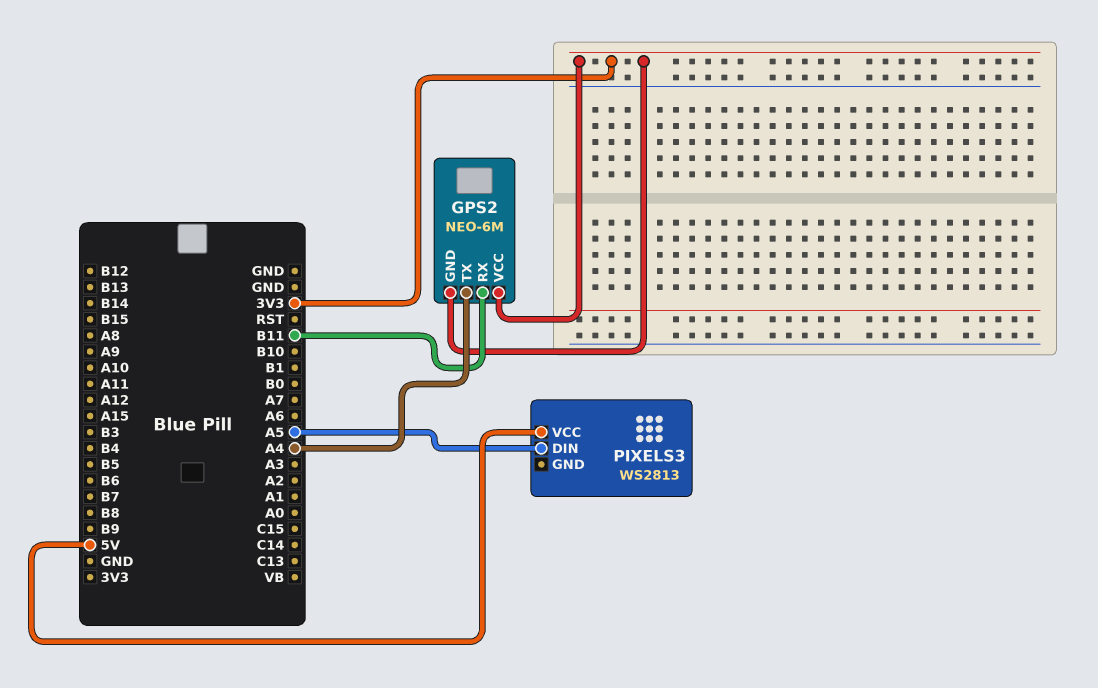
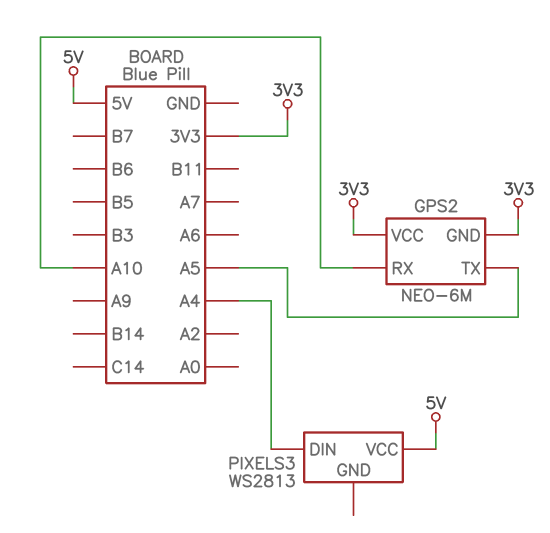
GPS2 pin RX: B11 -> A10
GPS2 pin TX: A4 -> A5
PIXELS3 pin DIN: A5 -> A4

